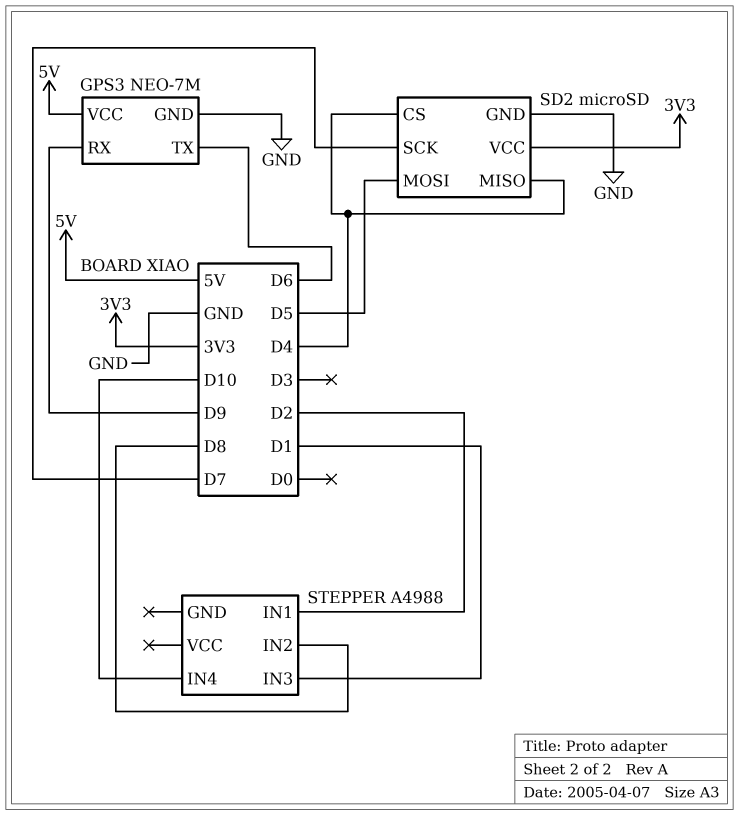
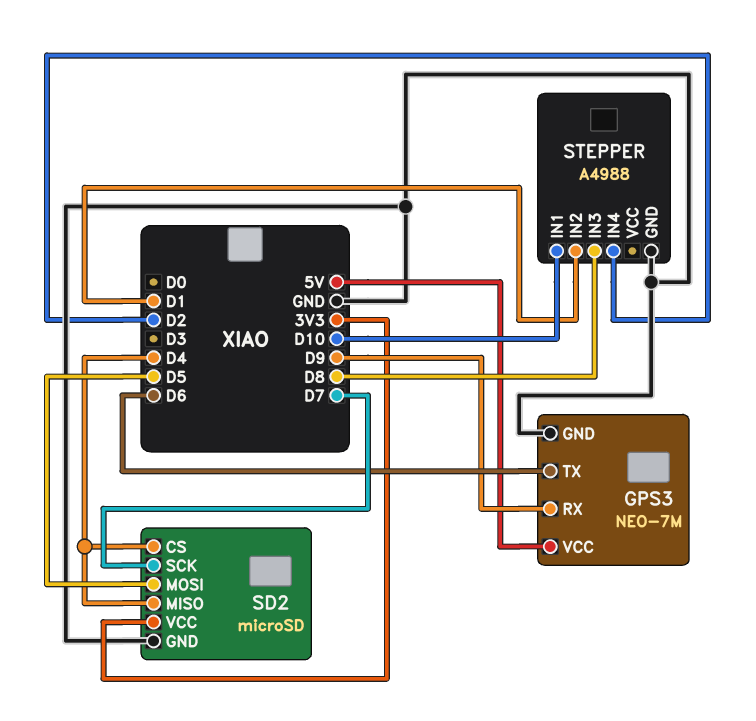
STEPPER pin GND: none -> GND
STEPPER pin IN1: D2 -> D10
STEPPER pin IN2: D8 -> D1
STEPPER pin IN3: D1 -> D8
STEPPER pin IN4: D10 -> D2

